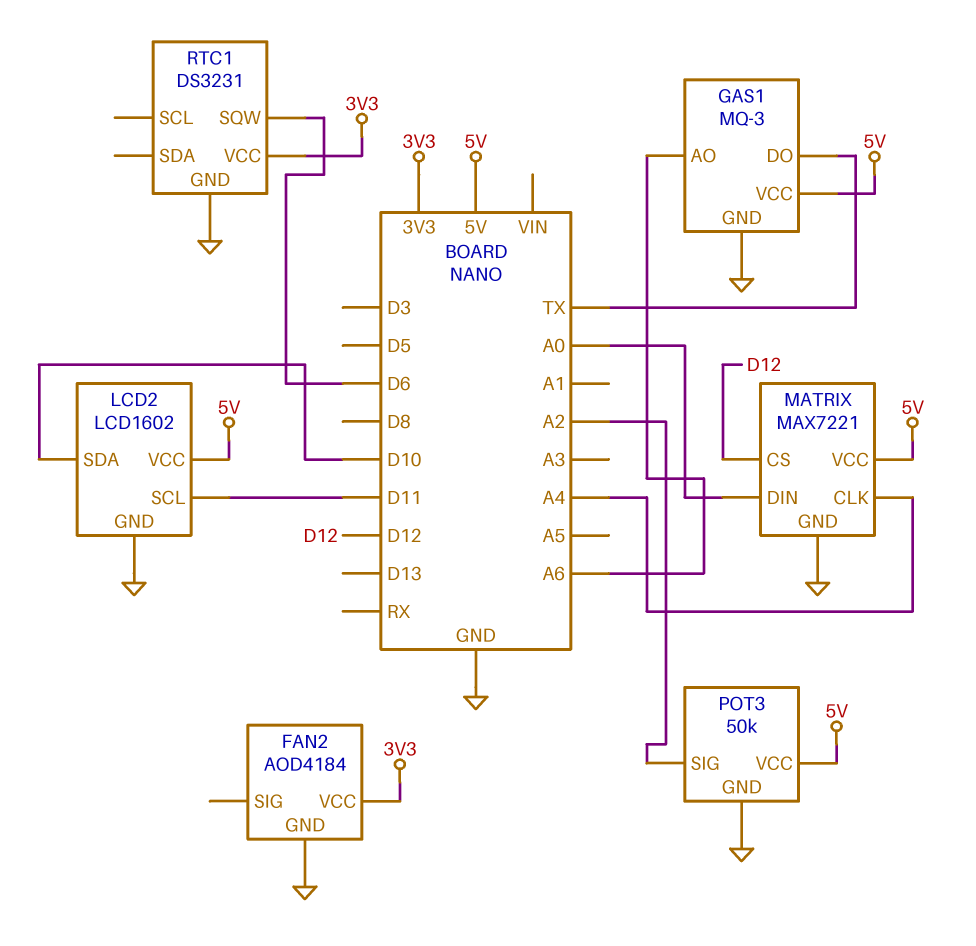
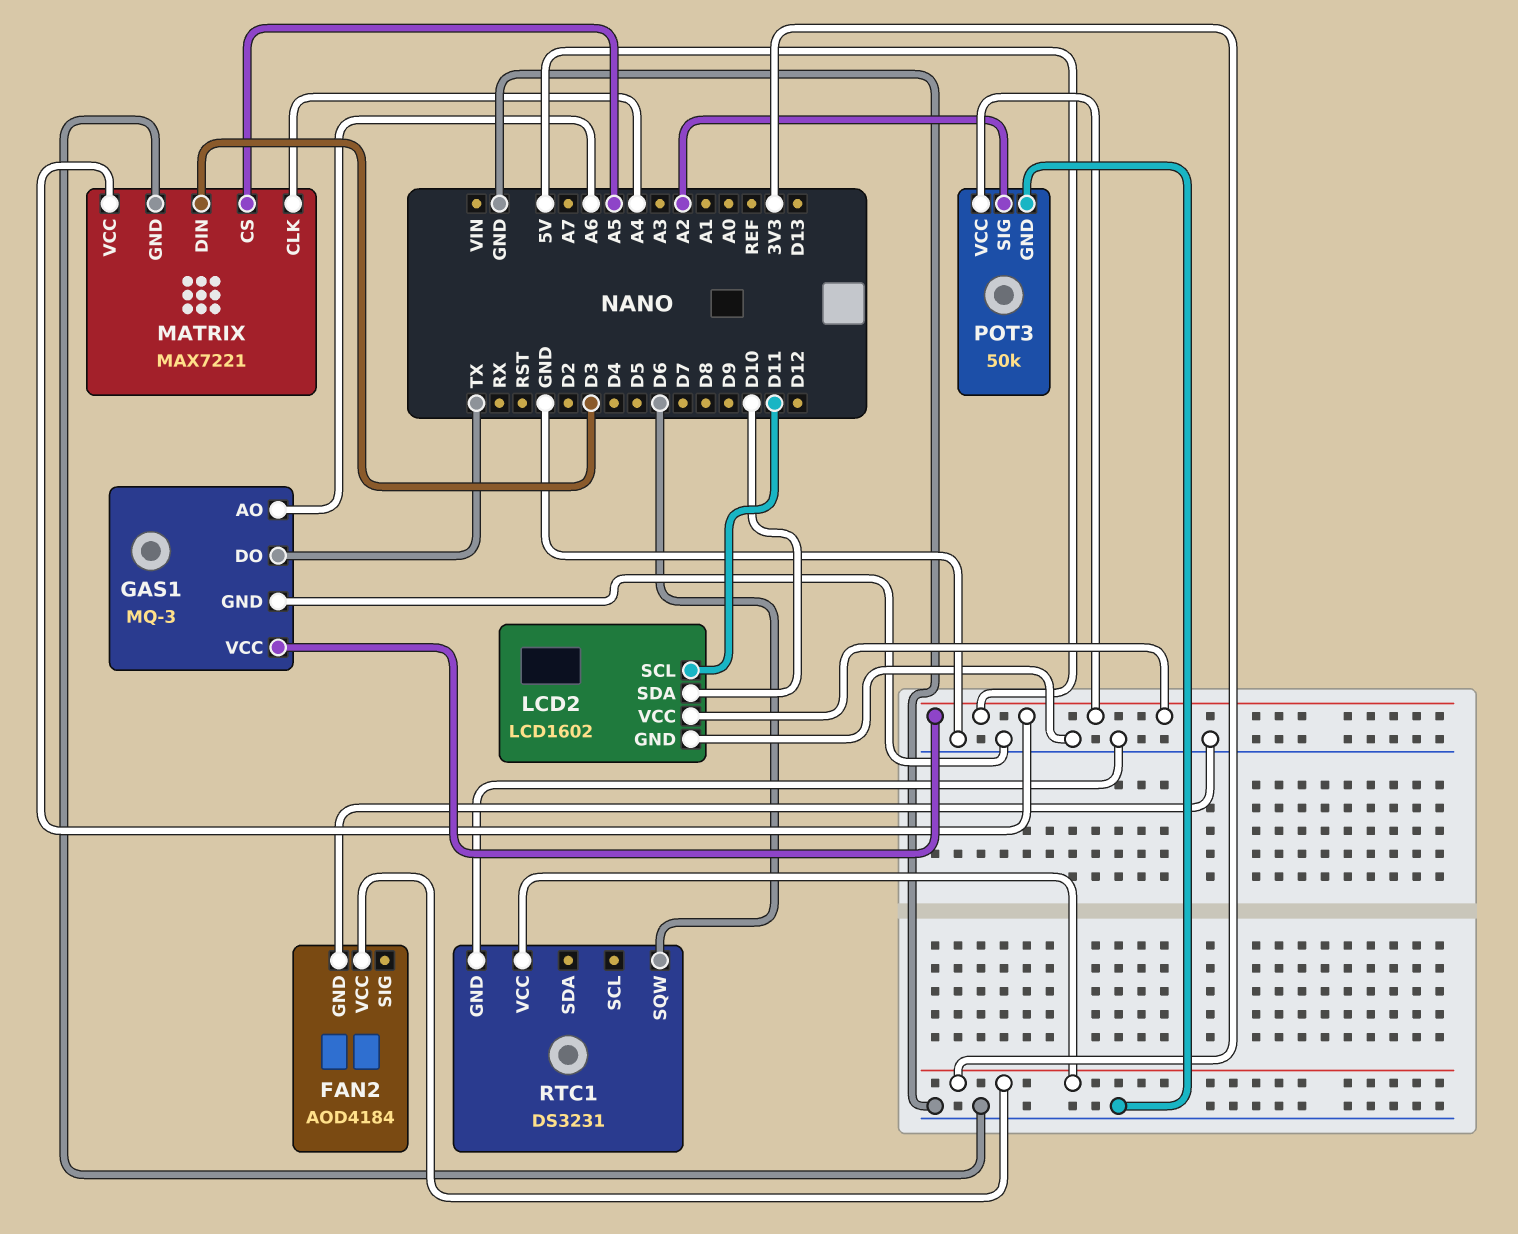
MATRIX pin CS: D12 -> A5
MATRIX pin DIN: A0 -> D3

